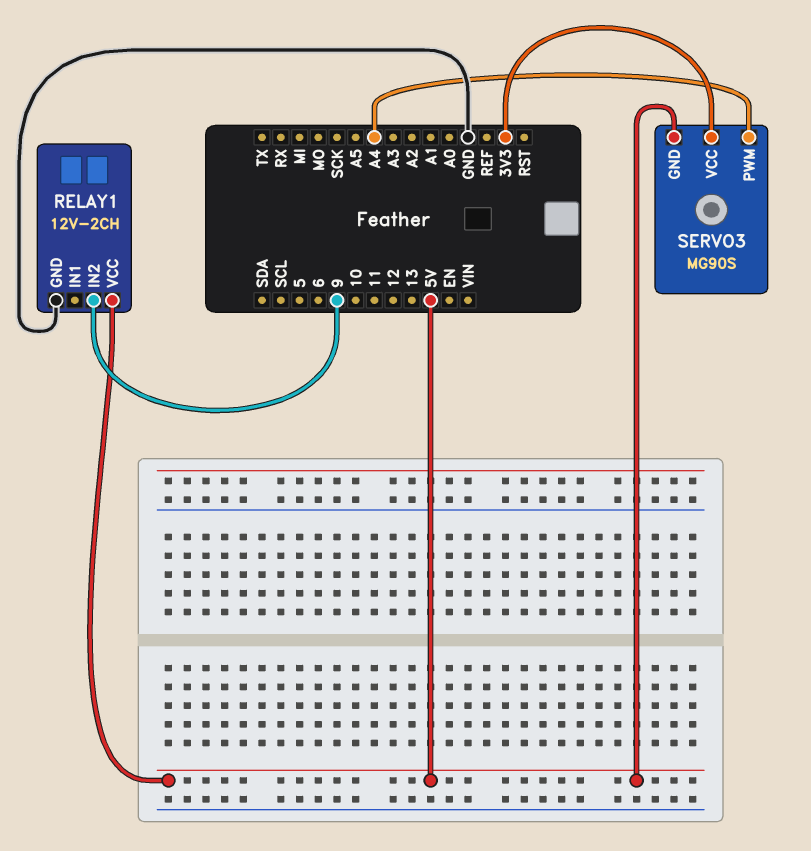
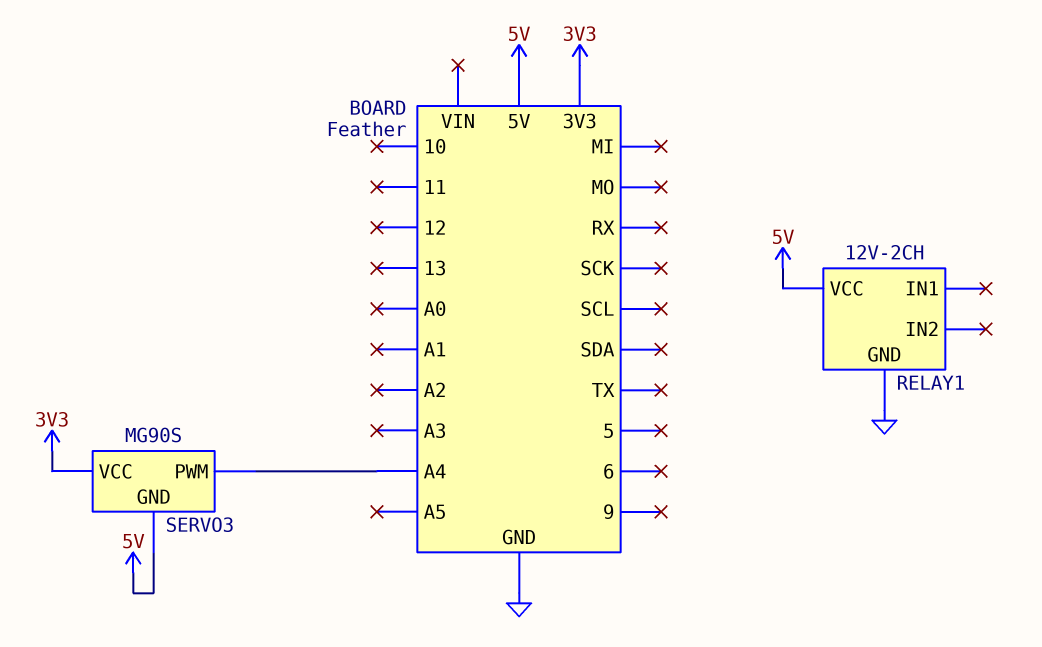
RELAY1 pin IN2: 9 -> none

